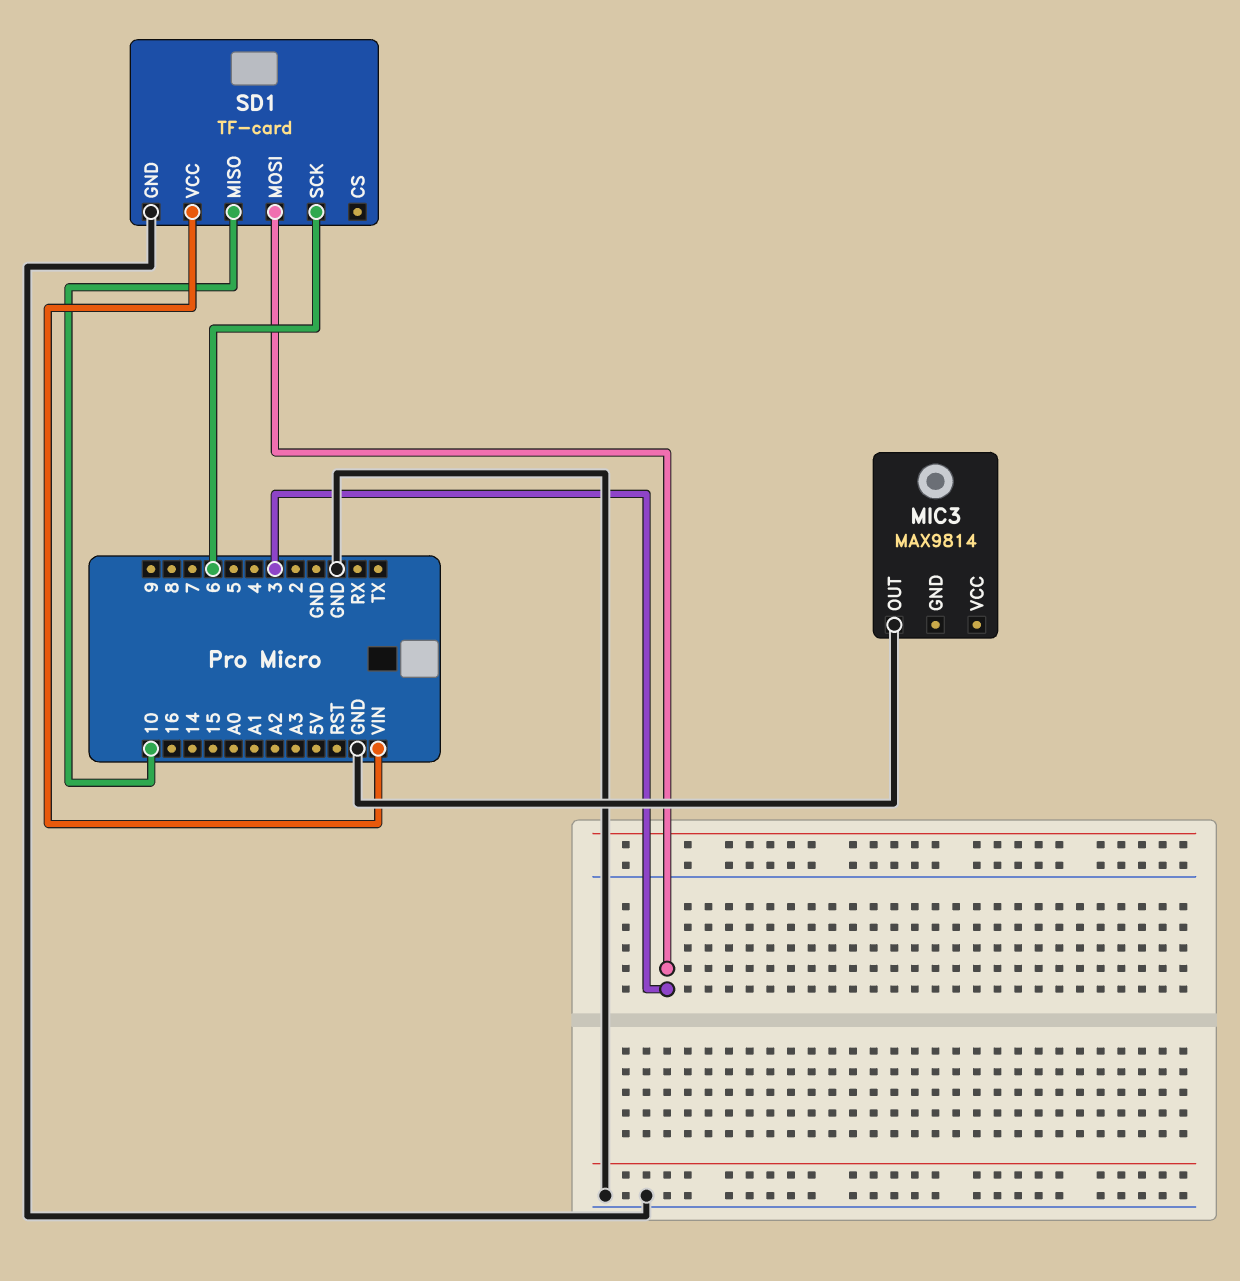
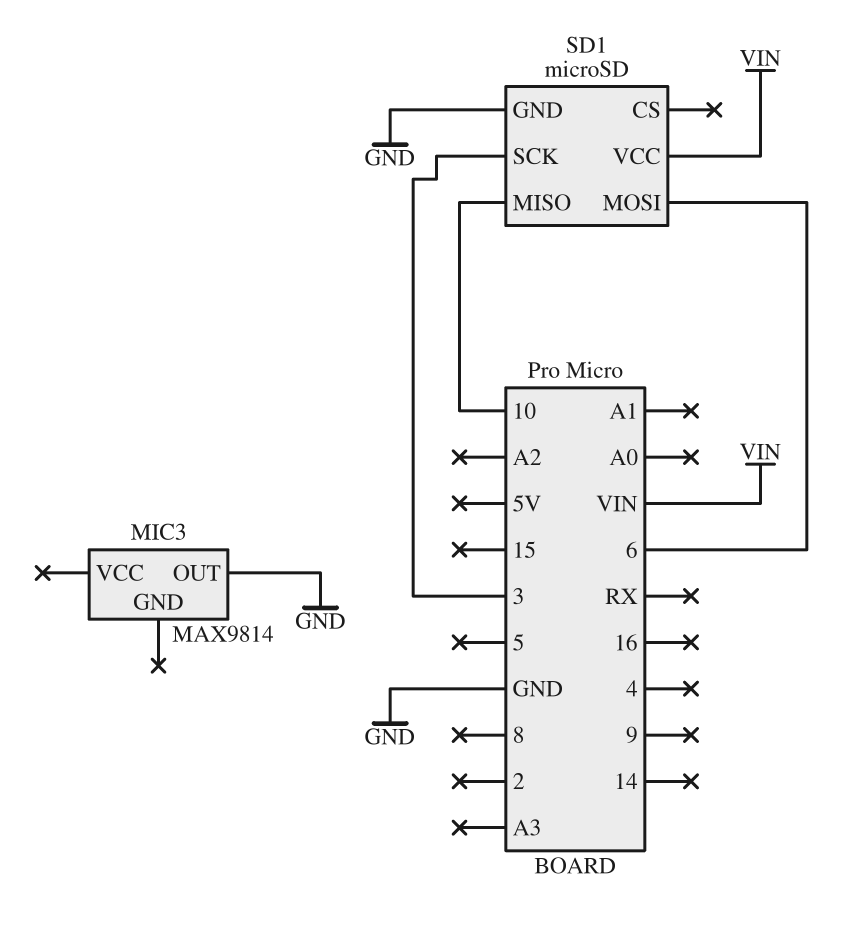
SD1: TF-card -> microSD
SD1 pin MOSI: 3 -> 6
SD1 pin SCK: 6 -> 3

